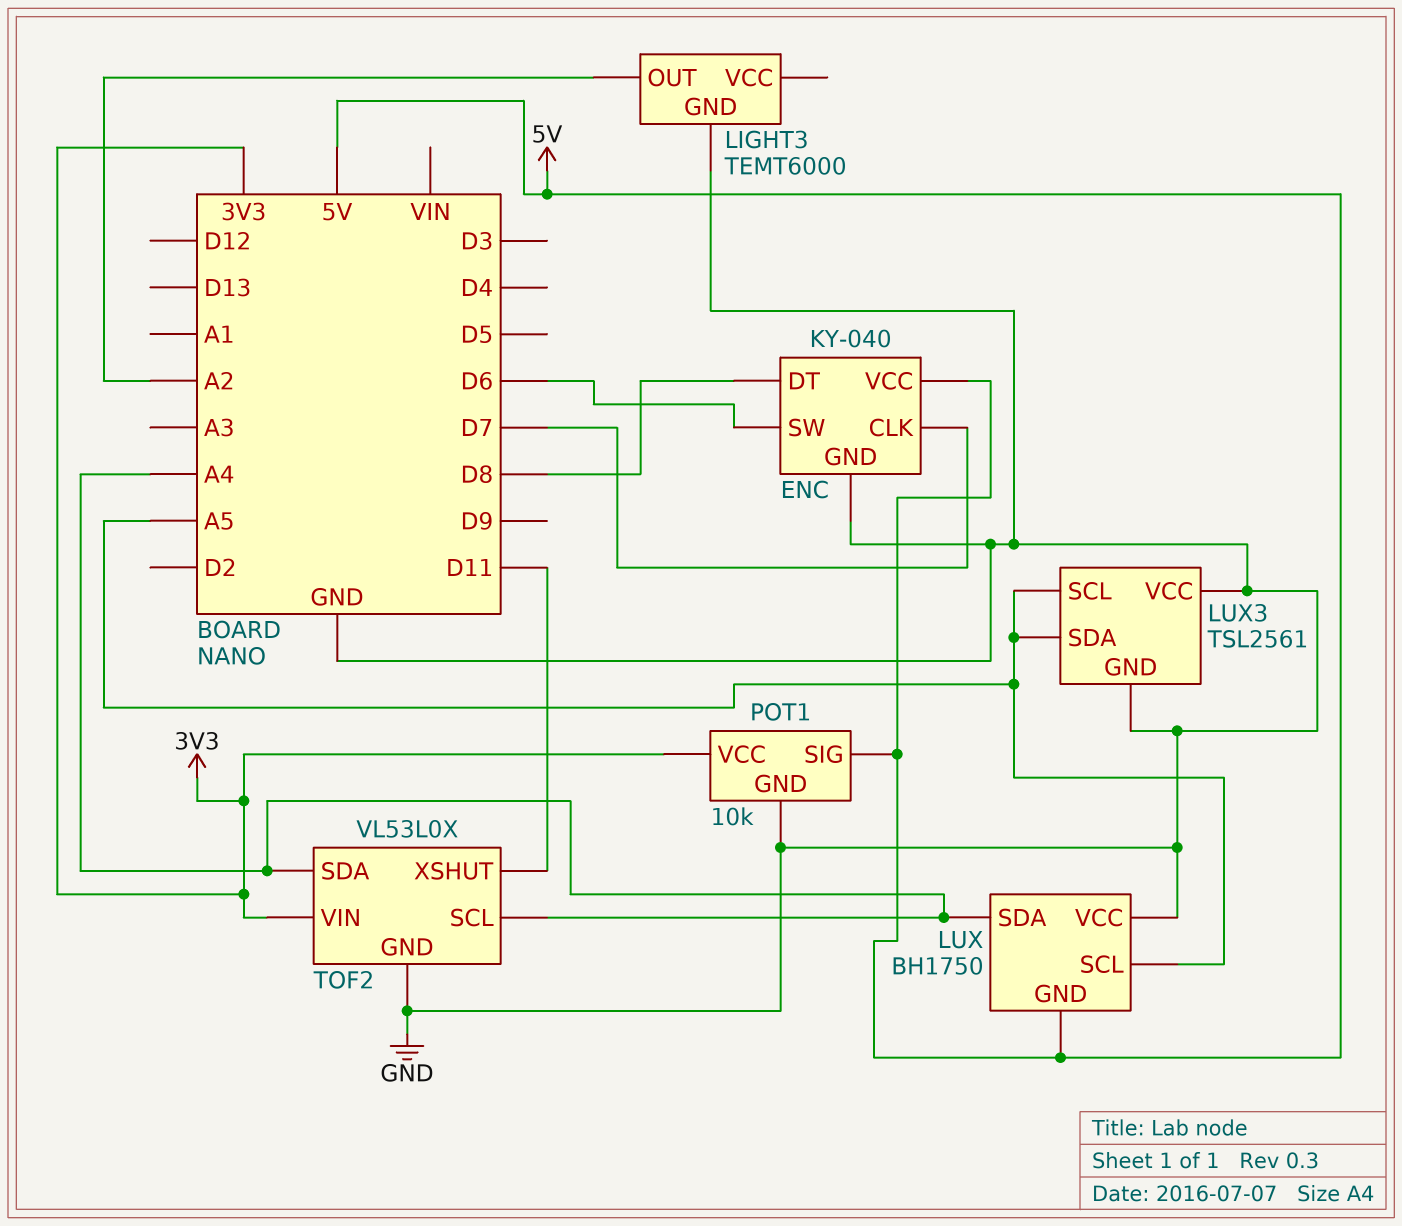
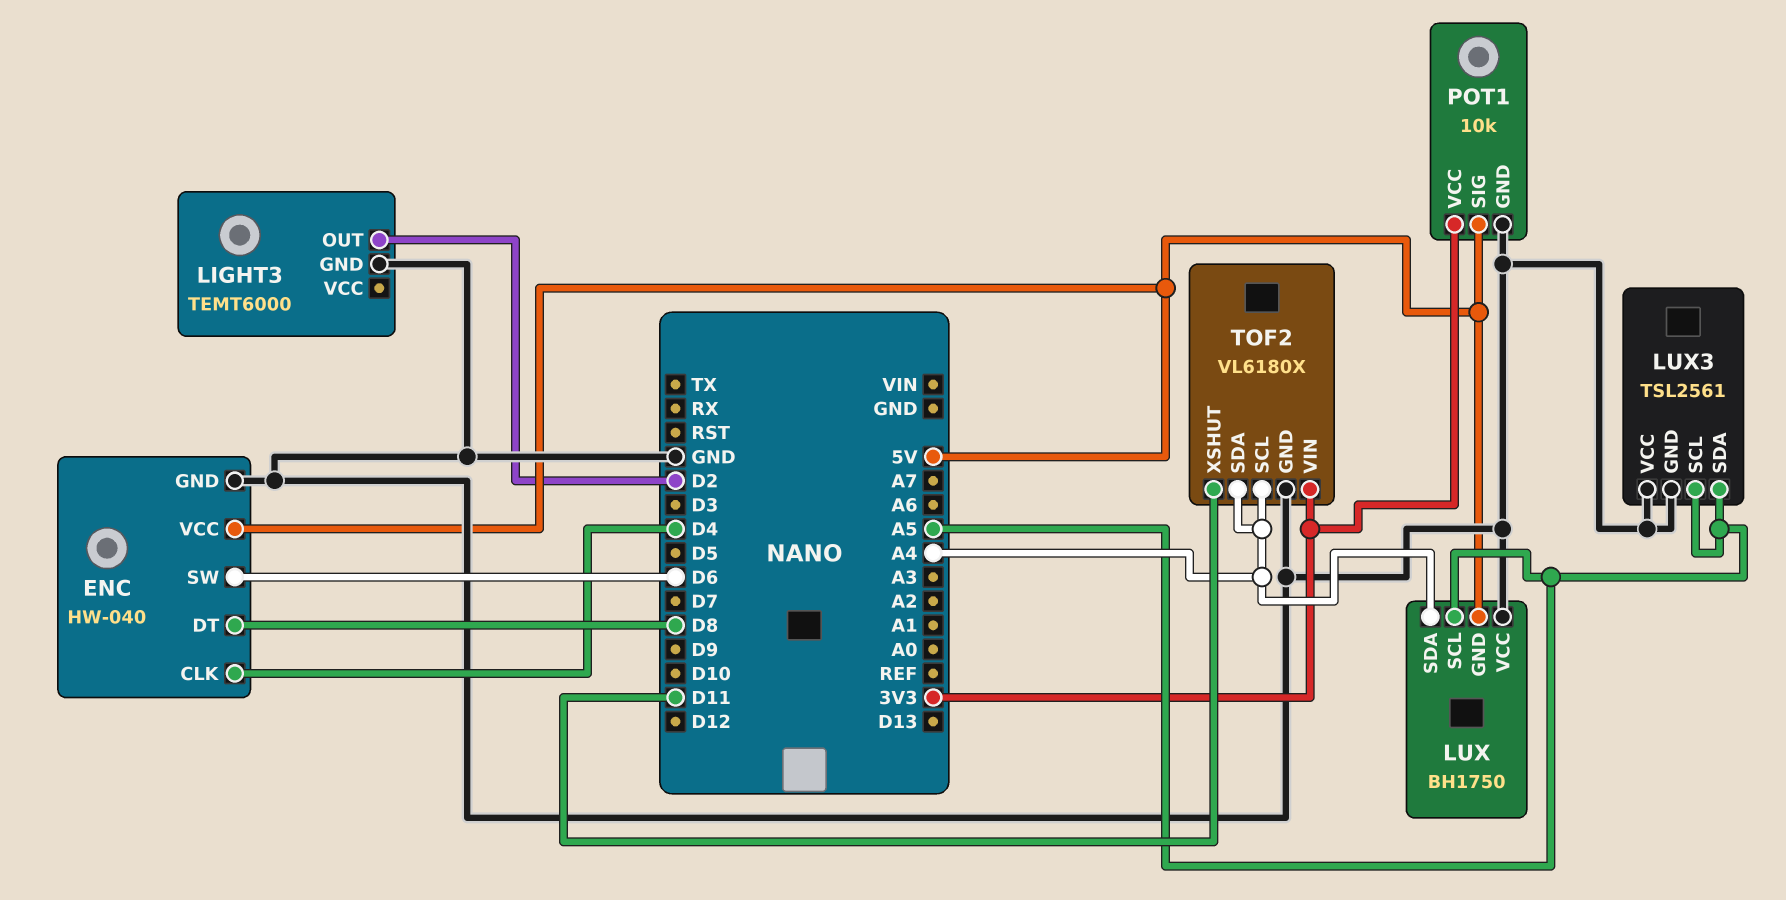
ENC: KY-040 -> HW-040
ENC pin CLK: D7 -> D4
LIGHT3 pin OUT: A2 -> D2
TOF2: VL53L0X -> VL6180X

